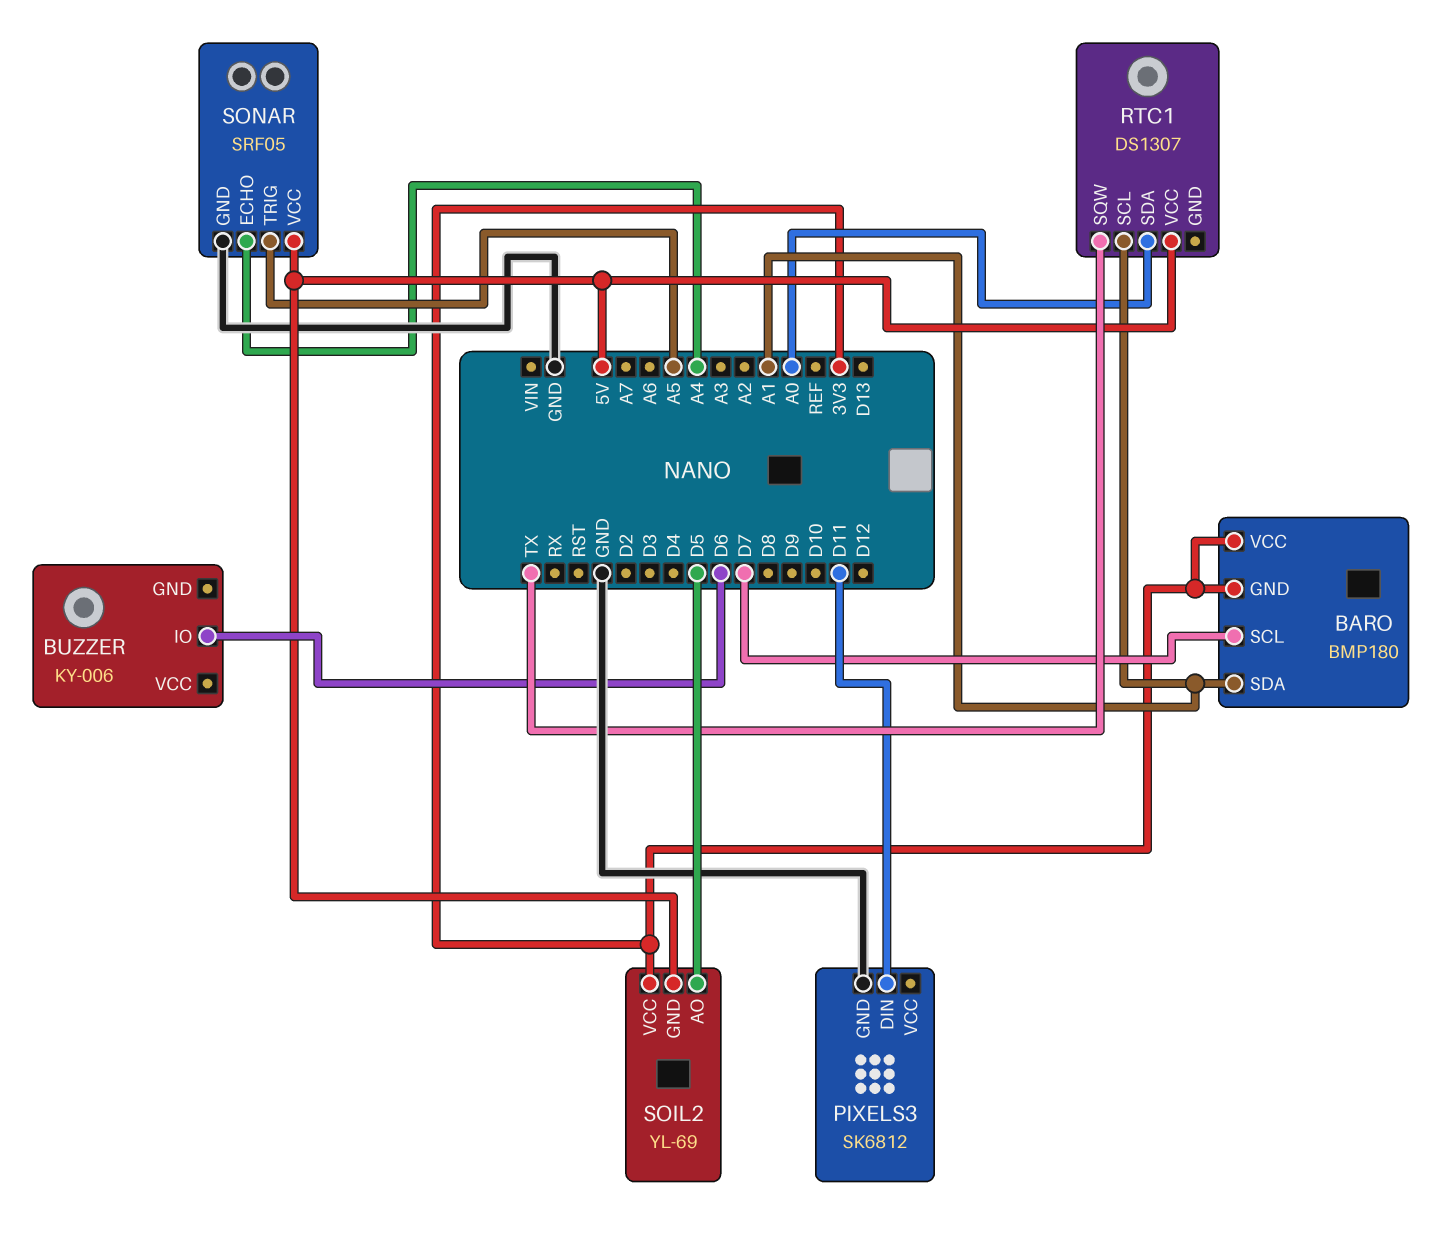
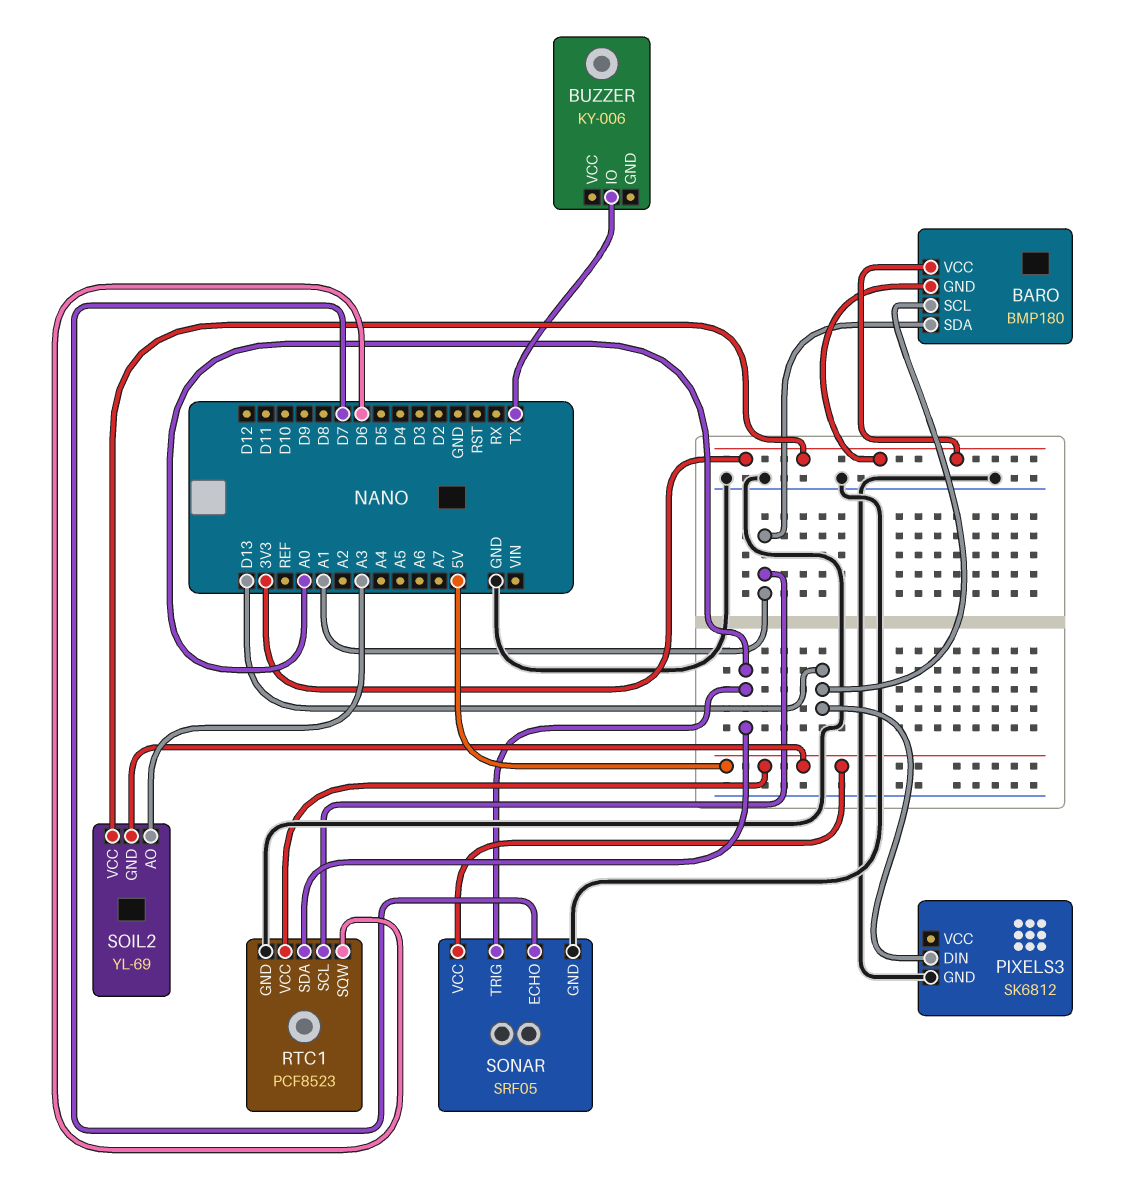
BARO pin SCL: D7 -> D13
BUZZER pin IO: D6 -> TX
PIXELS3 pin DIN: D11 -> D13
RTC1: DS1307 -> PCF8523
RTC1 pin GND: none -> GND
RTC1 pin SQW: TX -> D6
SOIL2 pin AO: D5 -> A3
SONAR pin ECHO: A4 -> D7
SONAR pin TRIG: A5 -> A0

